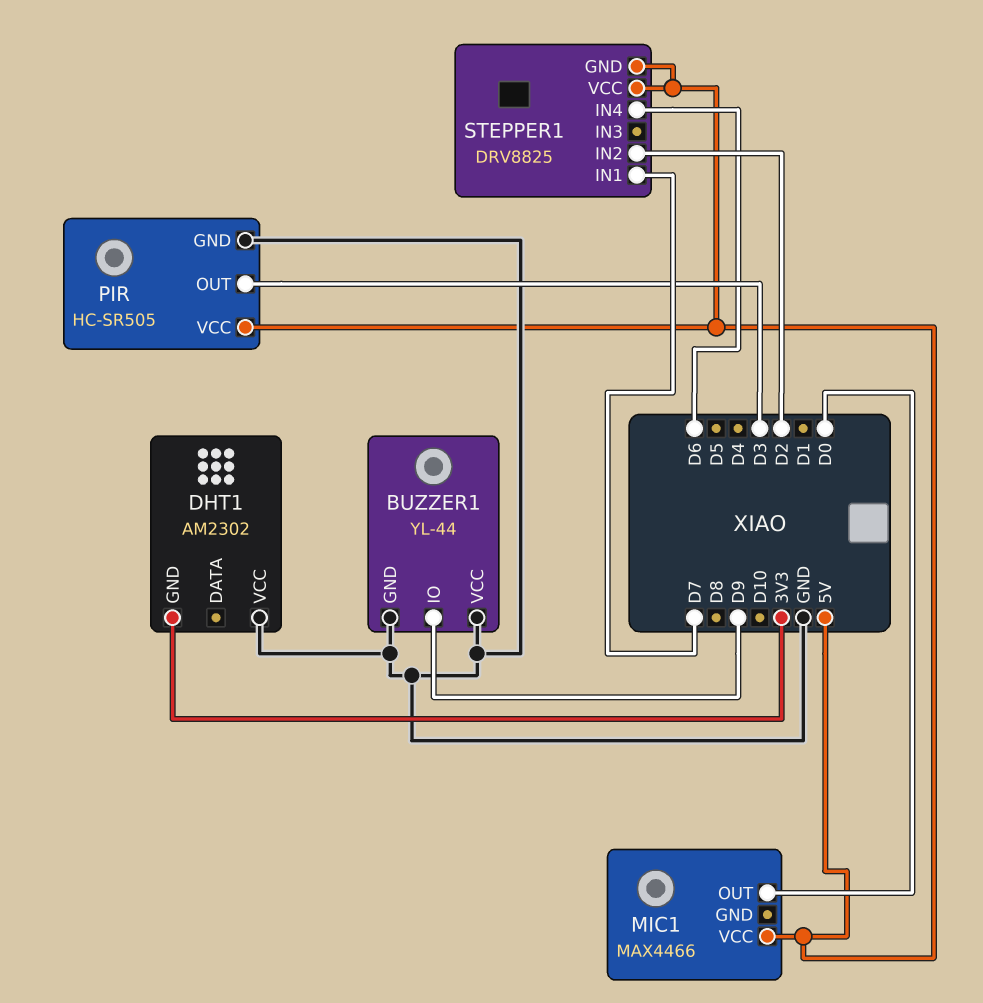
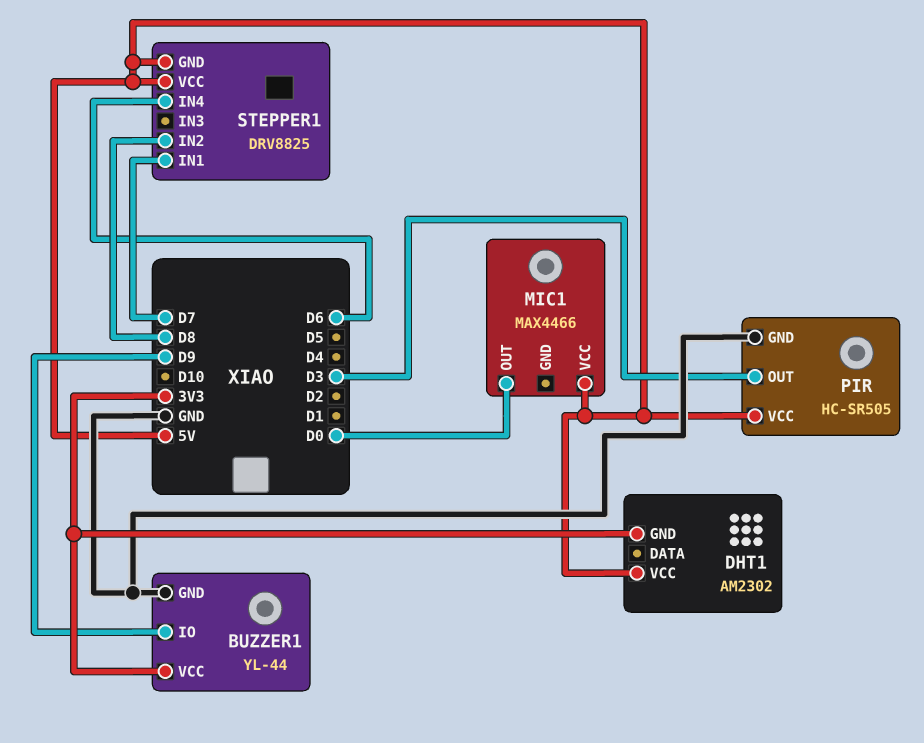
BUZZER1 pin VCC: GND -> 3V3
DHT1 pin VCC: GND -> 5V
STEPPER1 pin IN2: D2 -> D8

